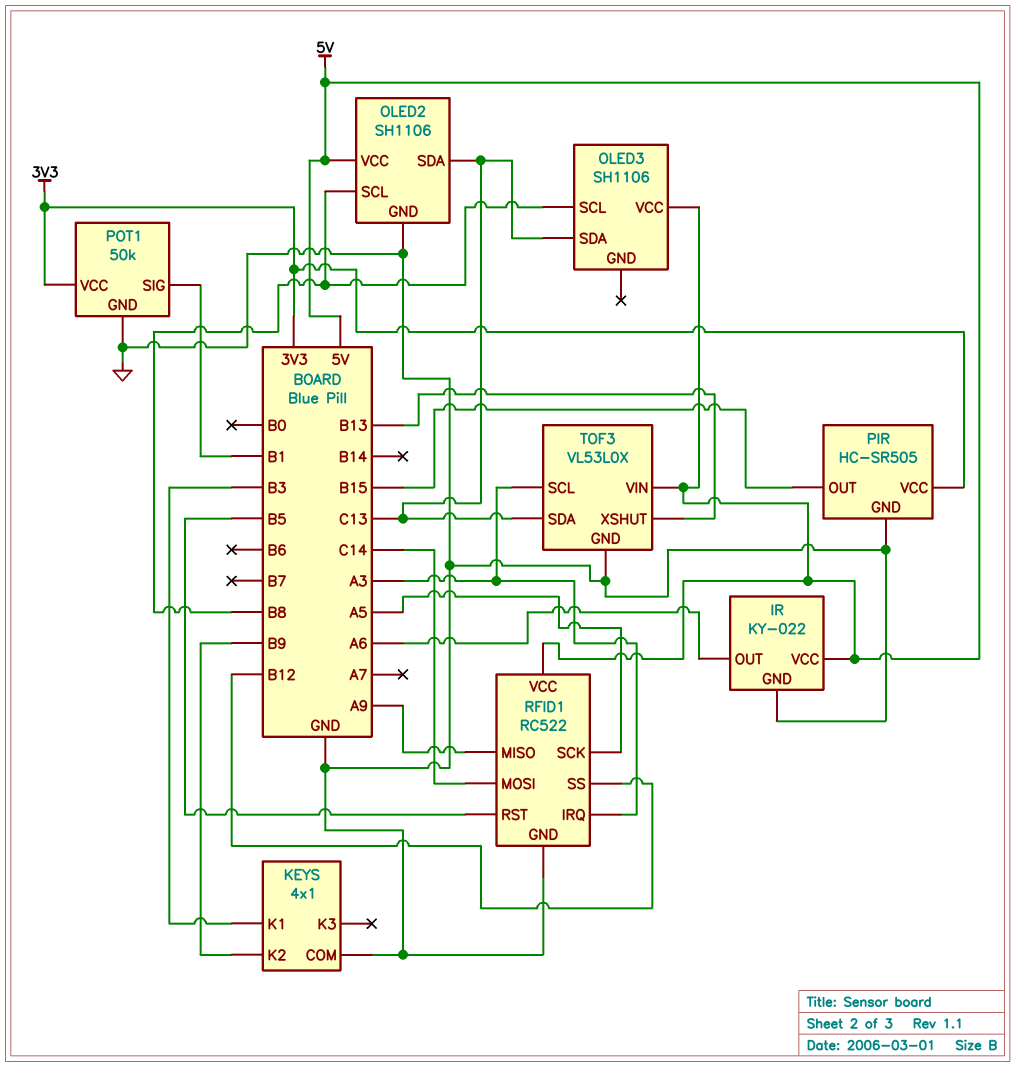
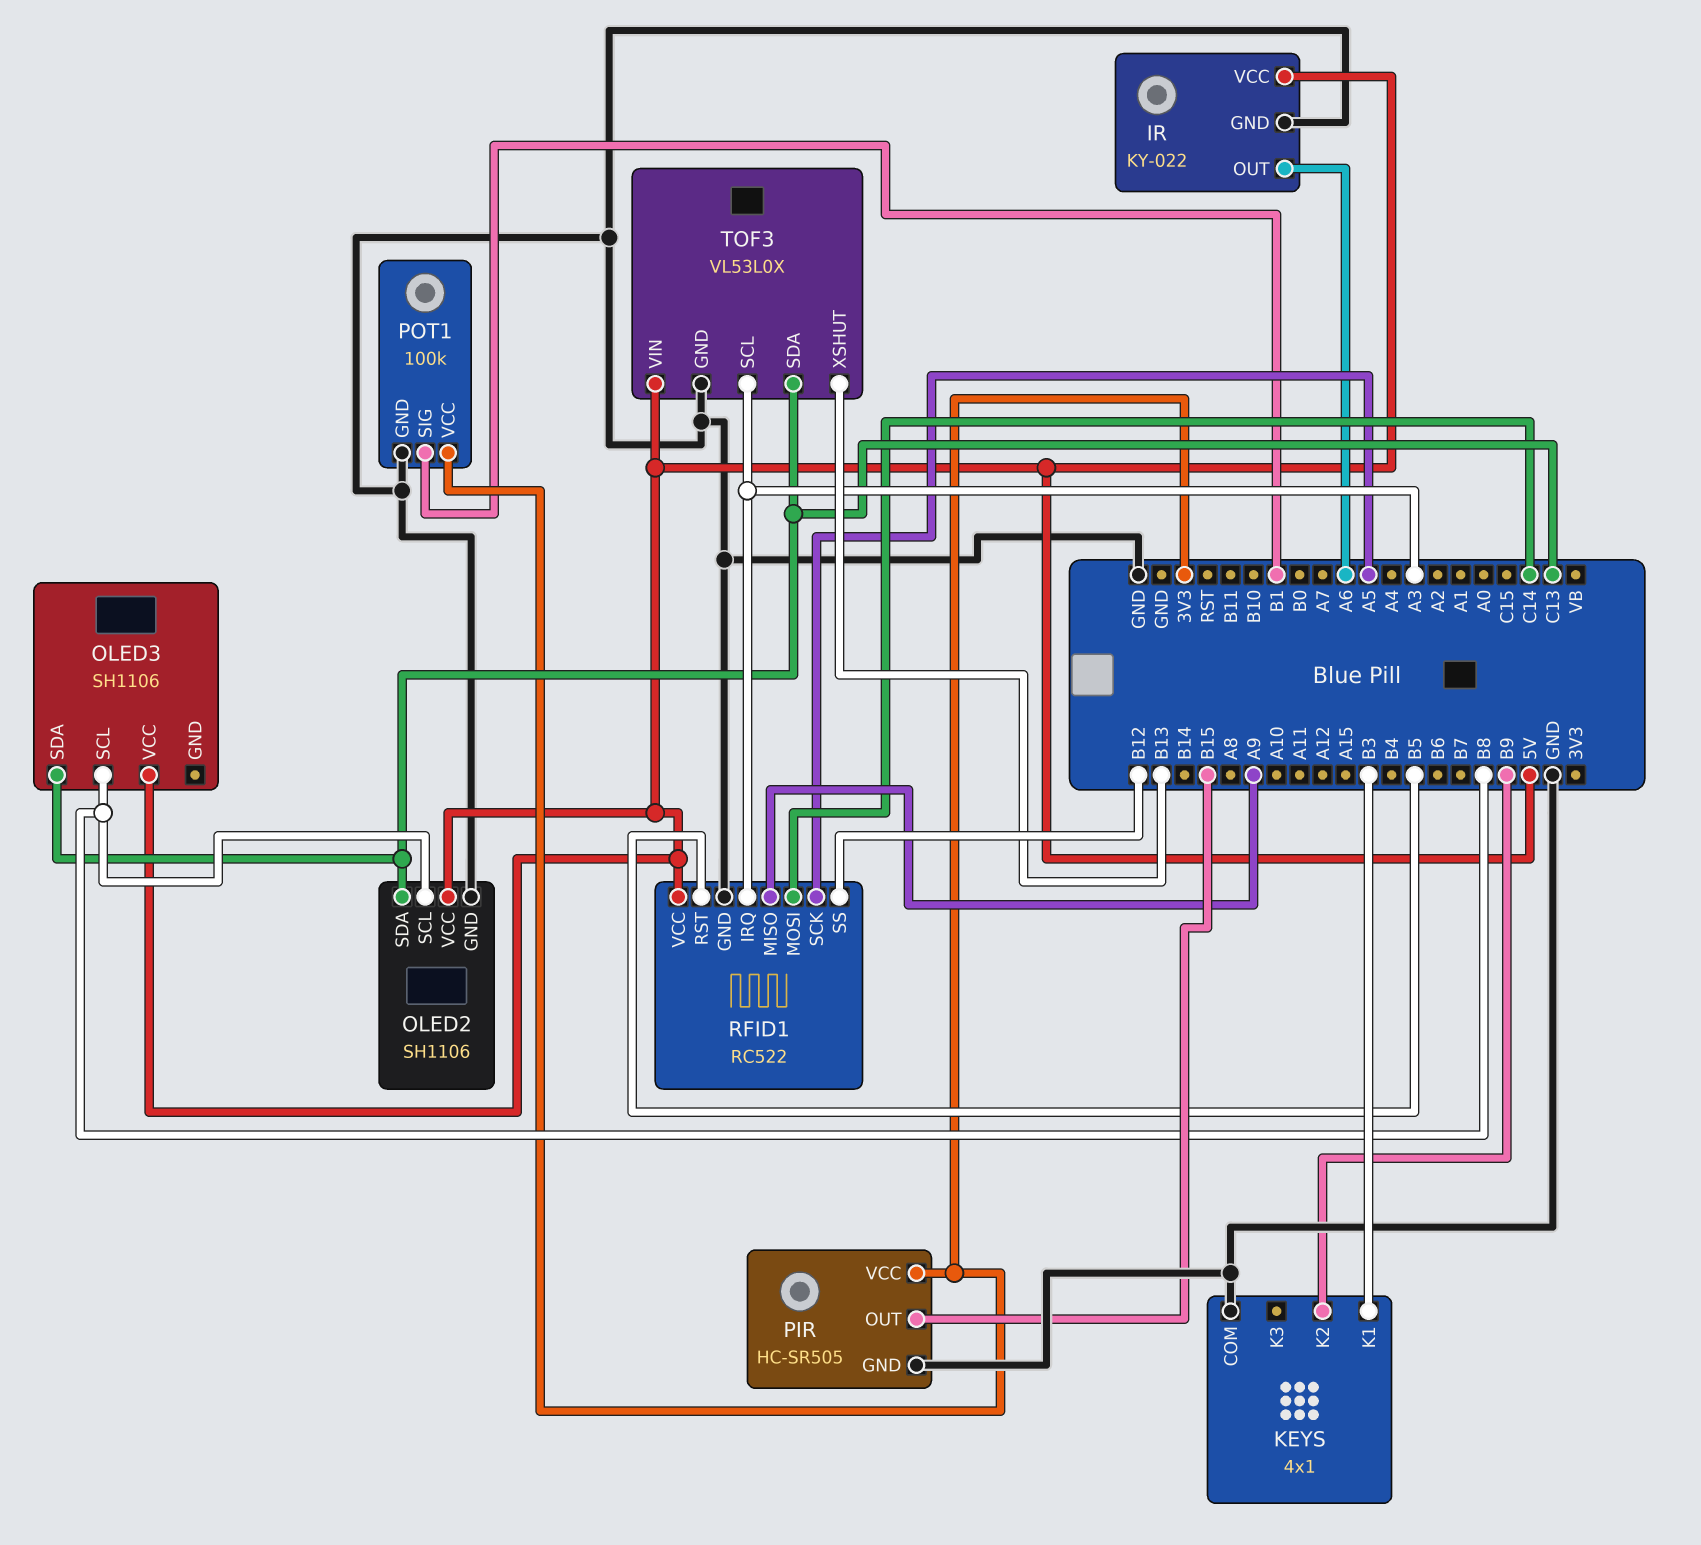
POT1: 50k -> 100k

